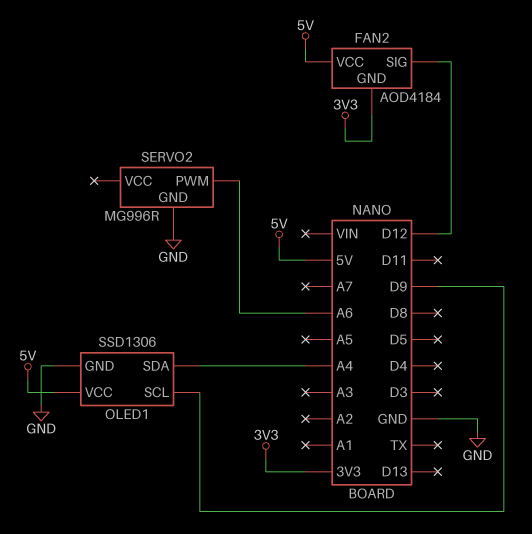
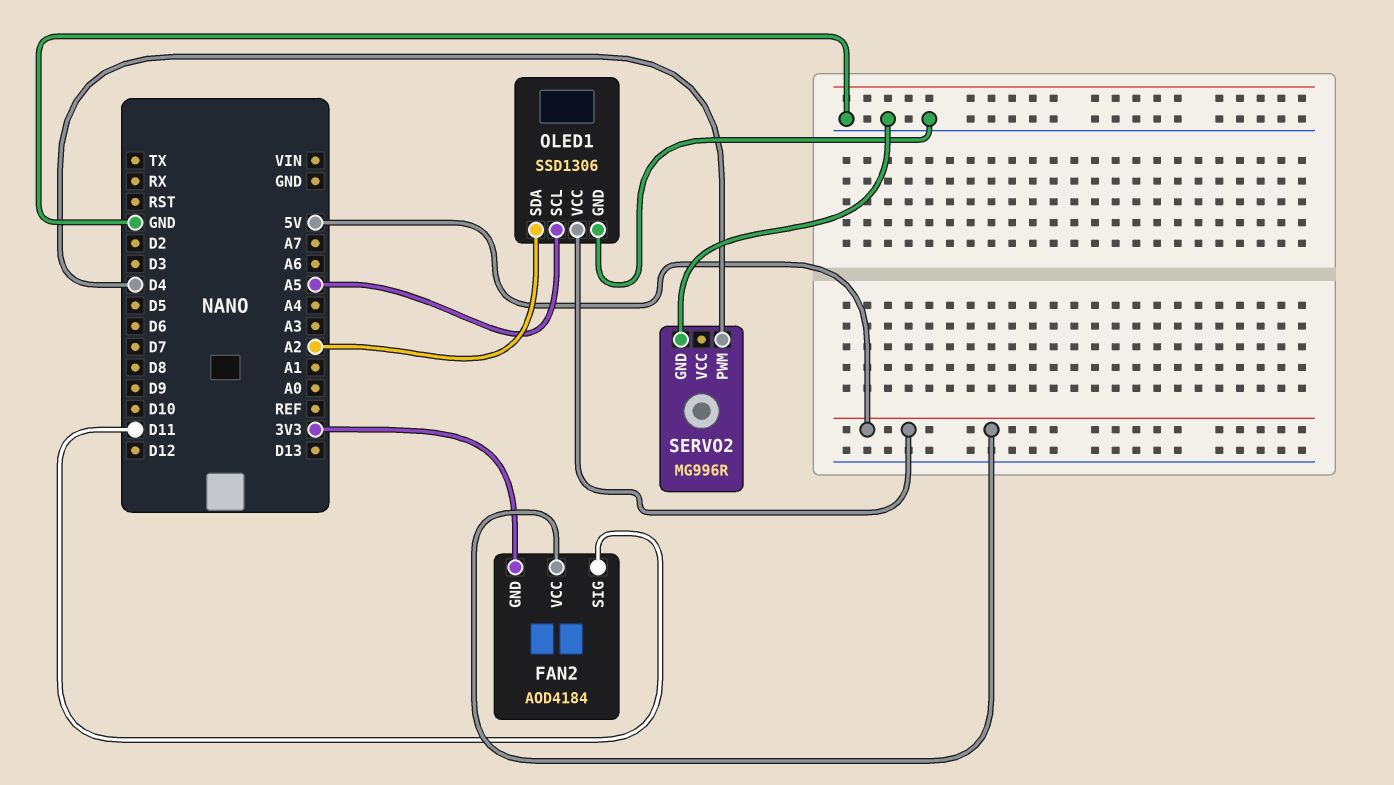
FAN2 pin SIG: D12 -> D11
OLED1 pin SCL: D9 -> A5
OLED1 pin SDA: A4 -> A2
SERVO2 pin PWM: A6 -> D4

